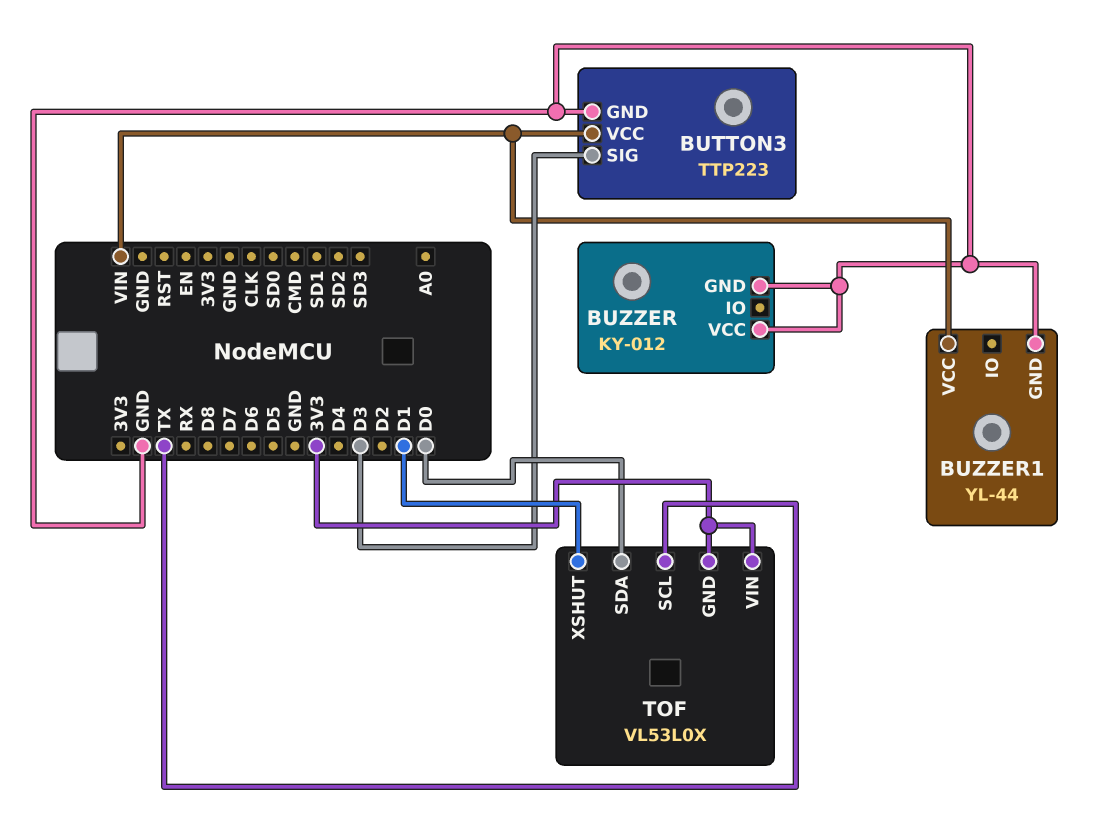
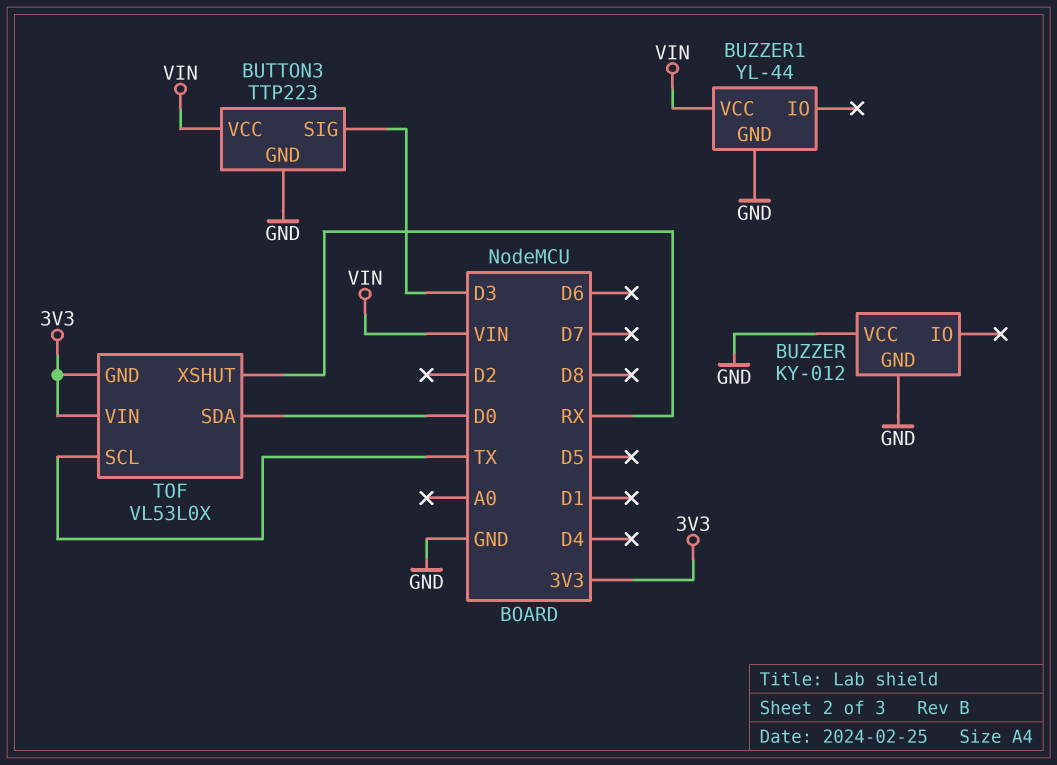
TOF pin XSHUT: D1 -> RX

